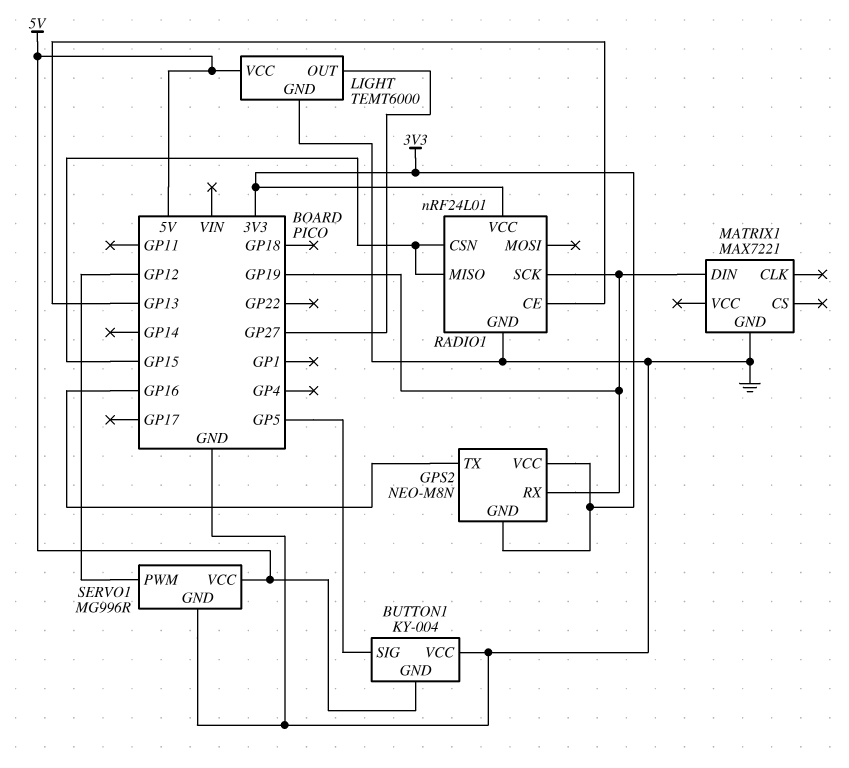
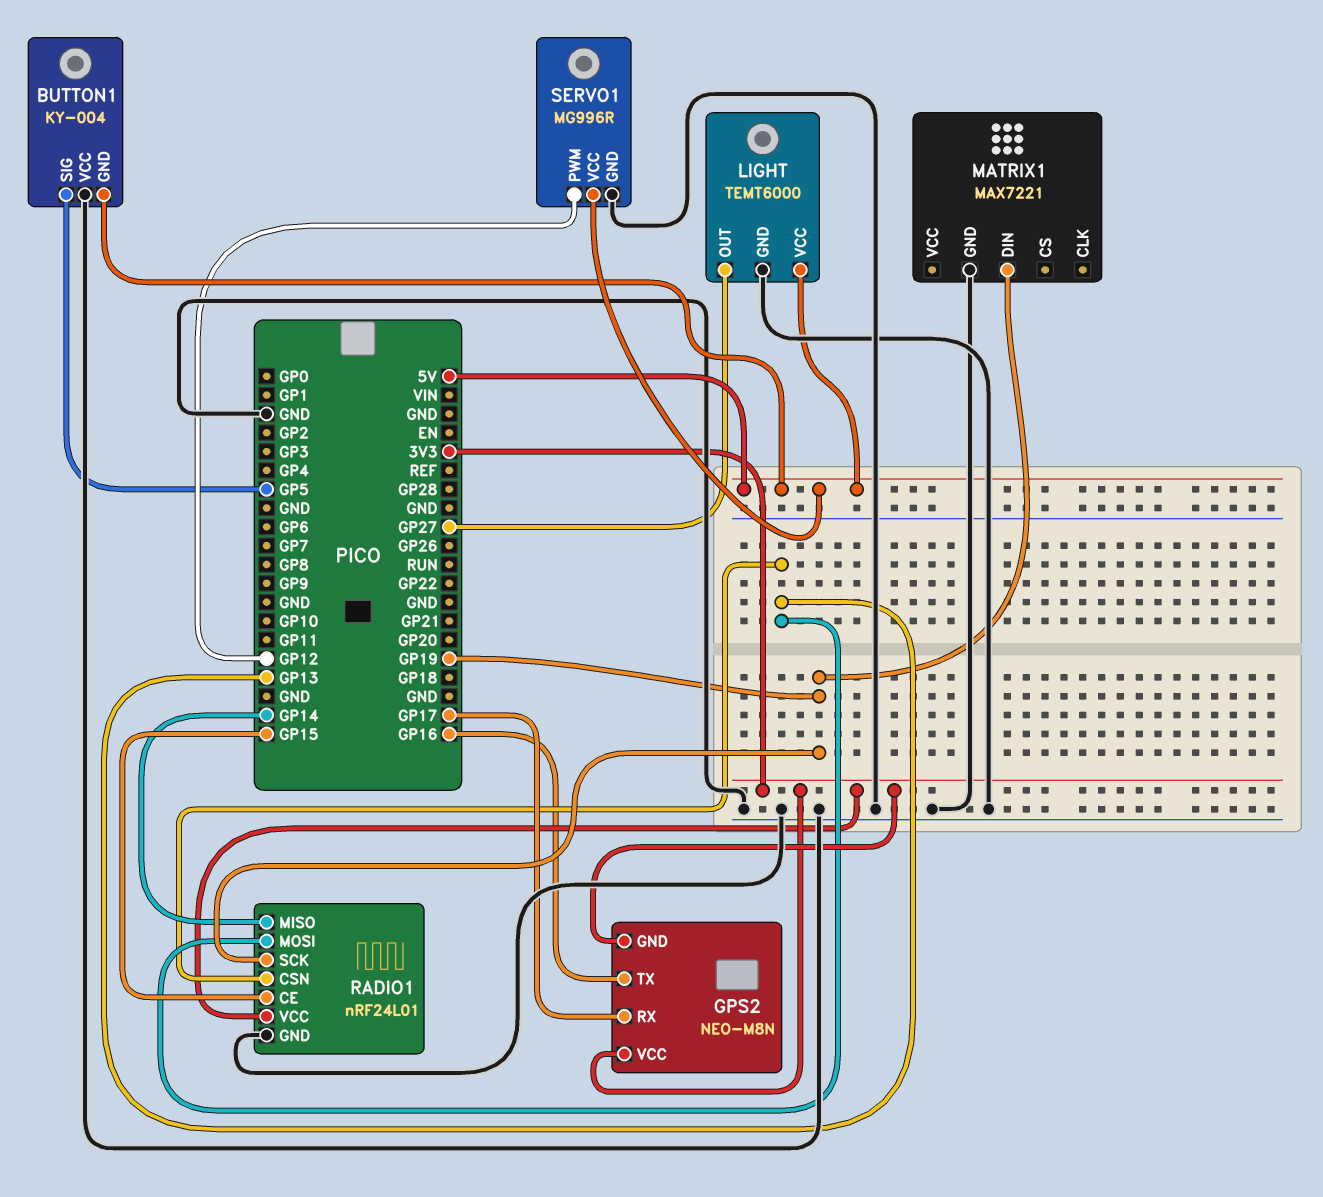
GPS2 pin RX: GP19 -> GP17
RADIO1 pin CE: GP13 -> GP15
RADIO1 pin CSN: GP15 -> GP13
RADIO1 pin MISO: GP15 -> GP14
RADIO1 pin MOSI: none -> GP13

